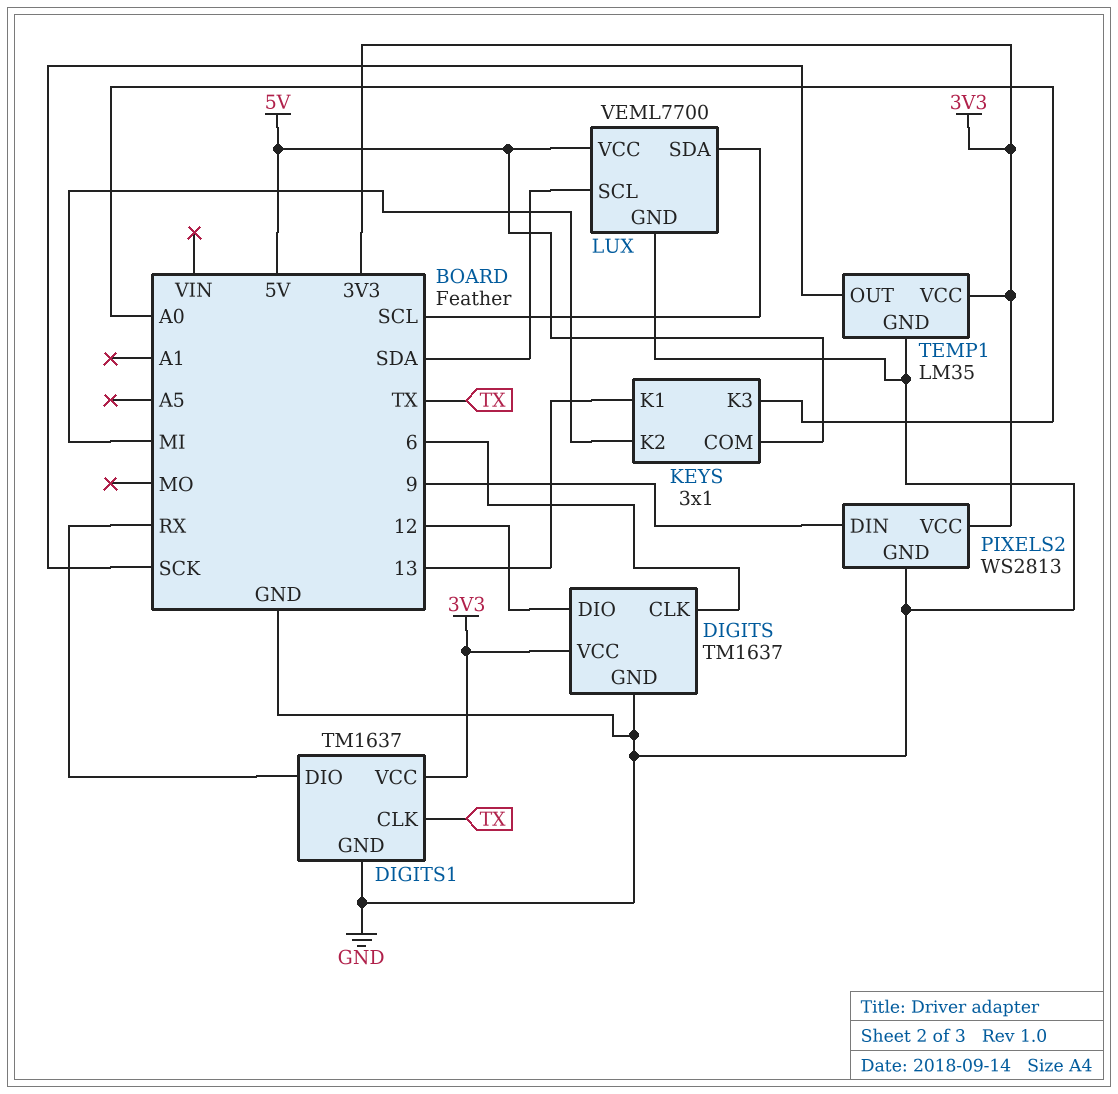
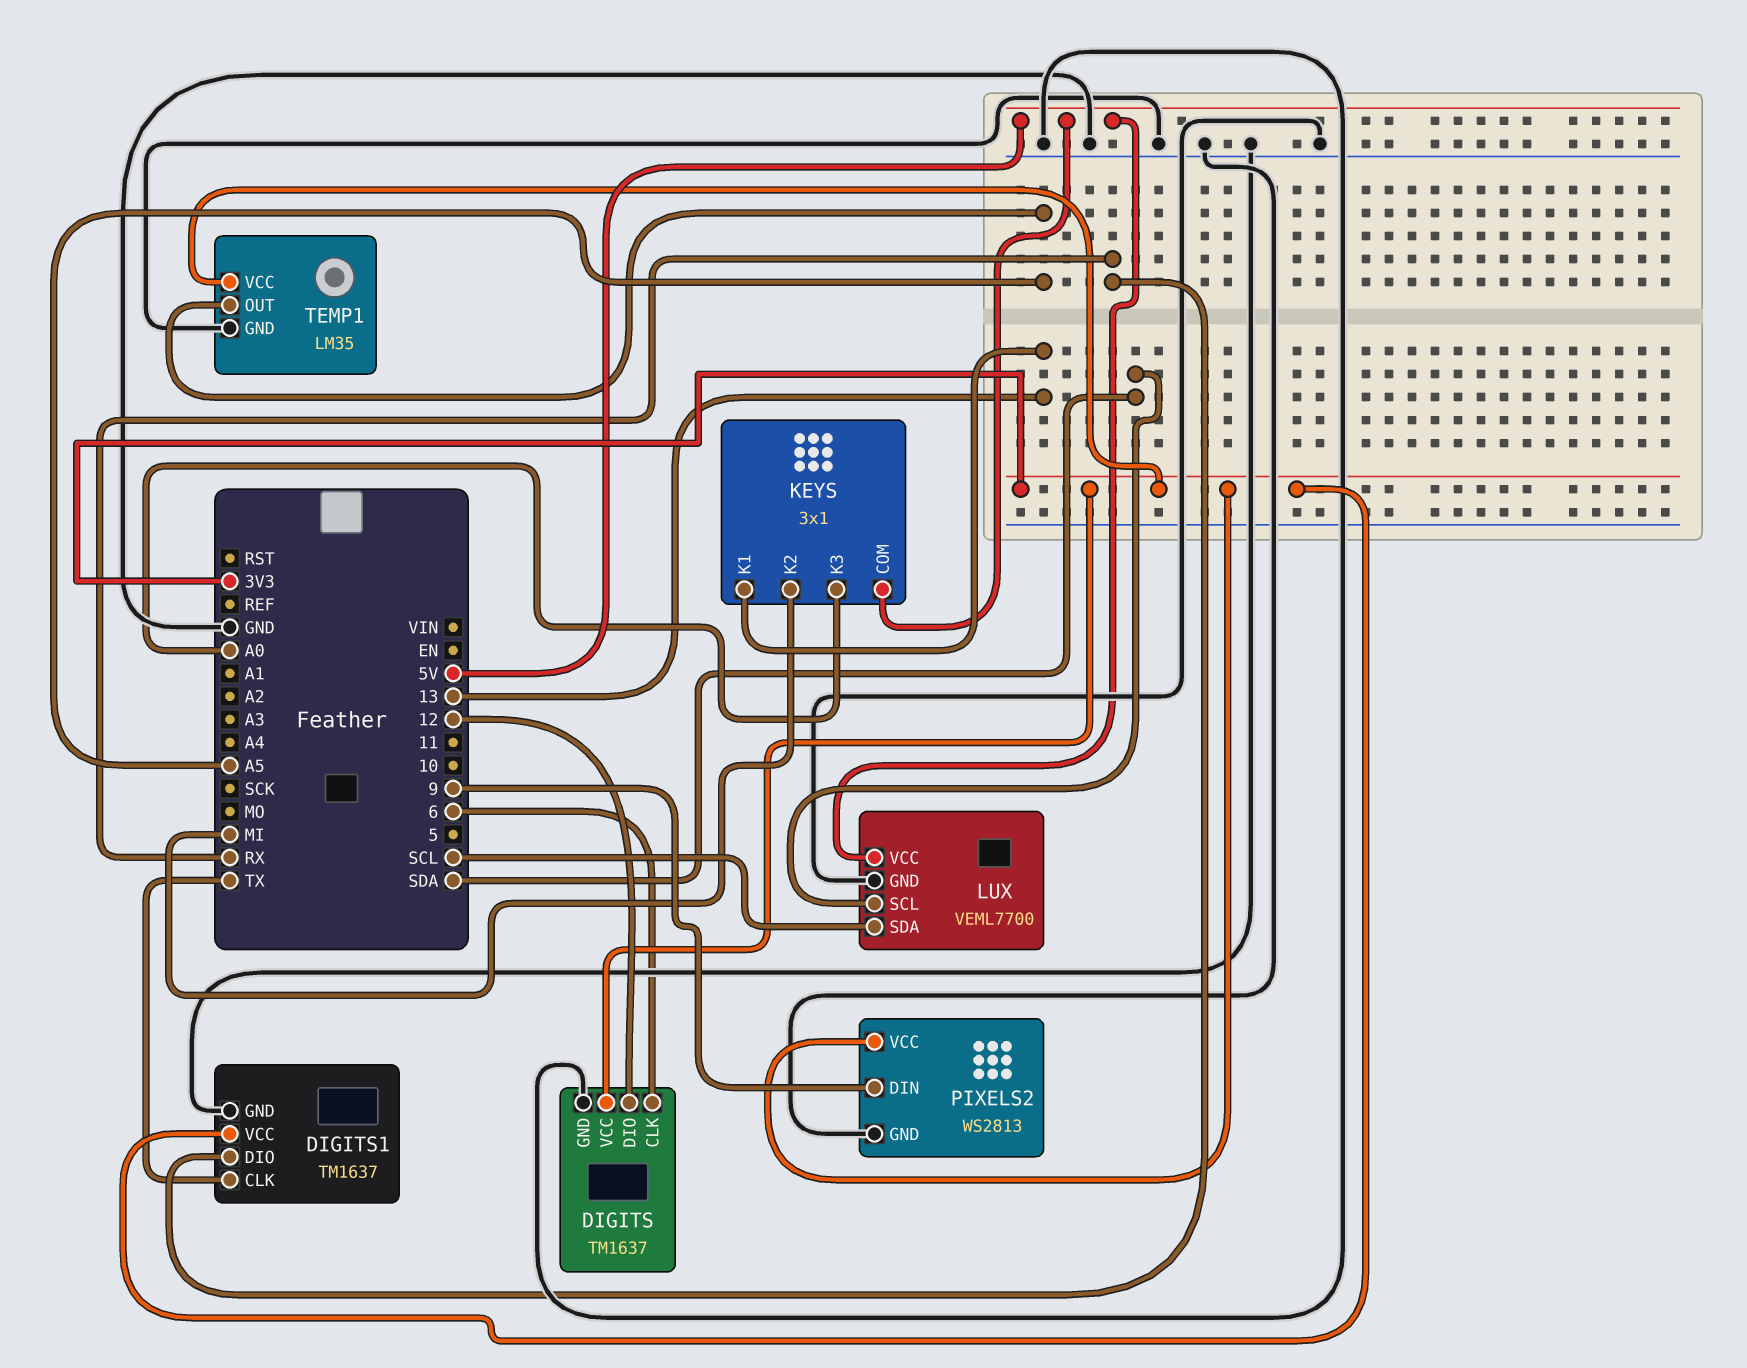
TEMP1 pin OUT: SCK -> A5

